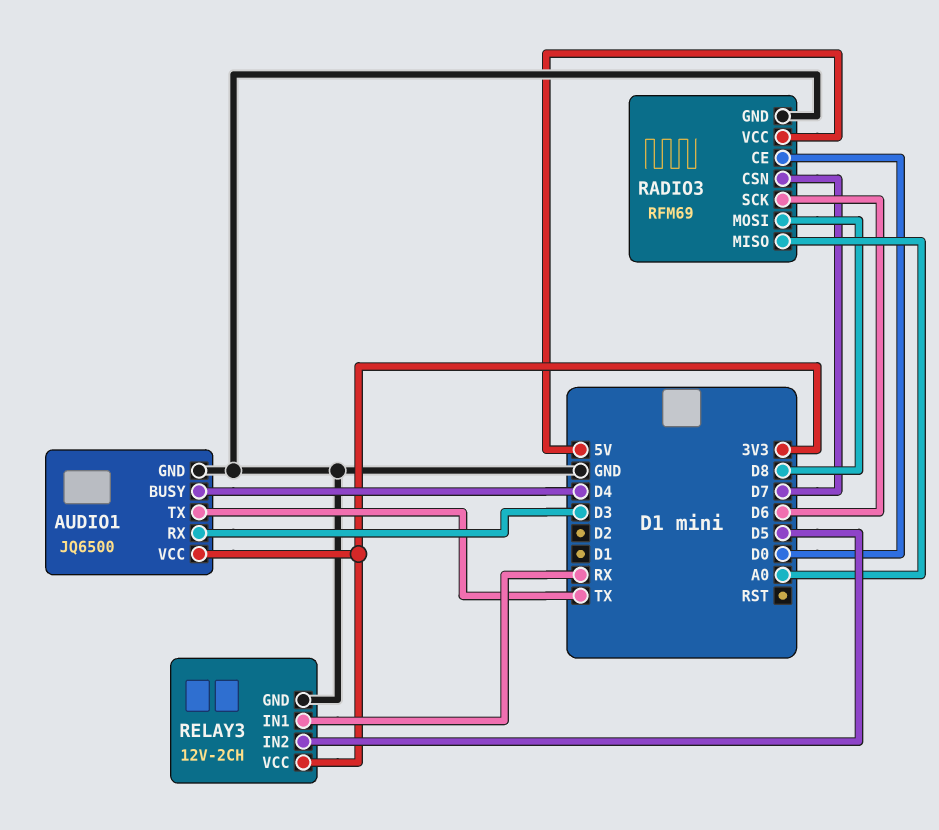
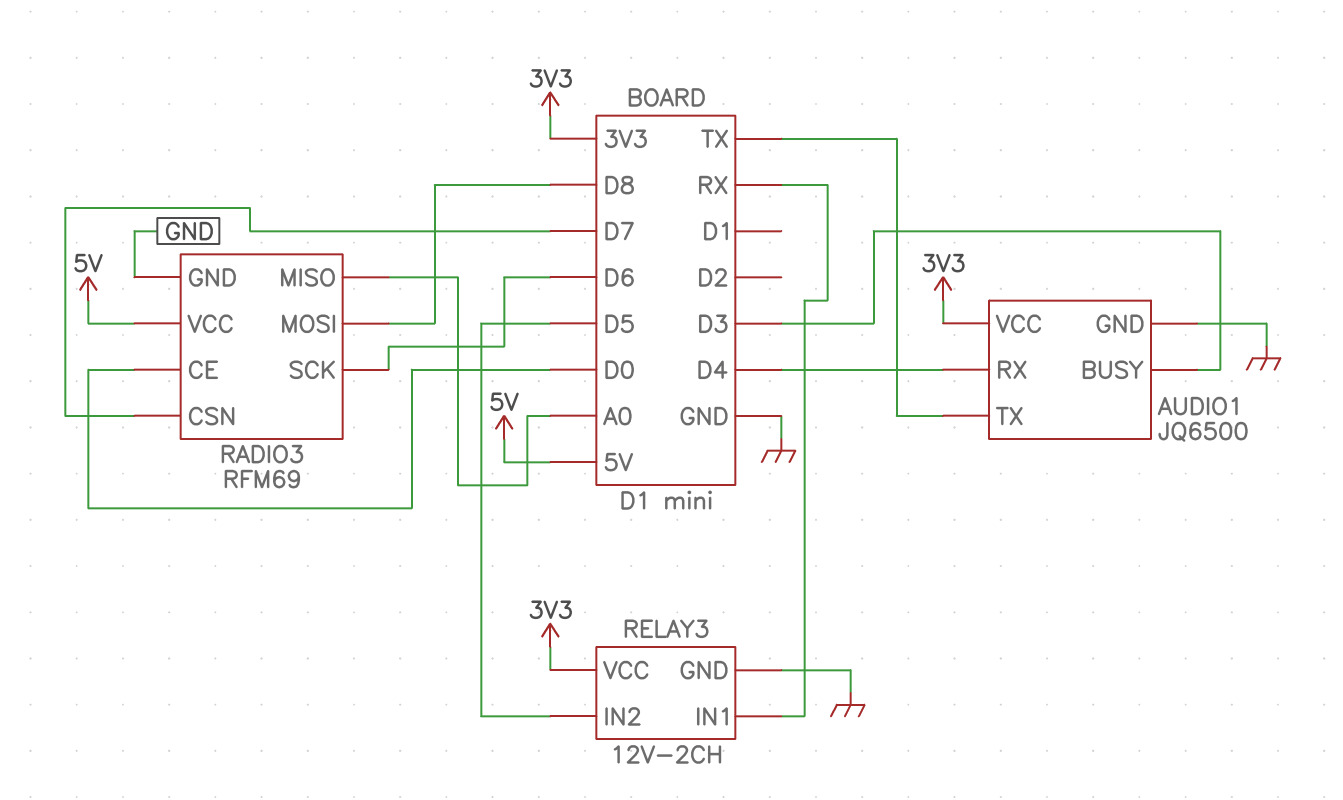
AUDIO1 pin BUSY: D4 -> D3
AUDIO1 pin RX: D3 -> D4

